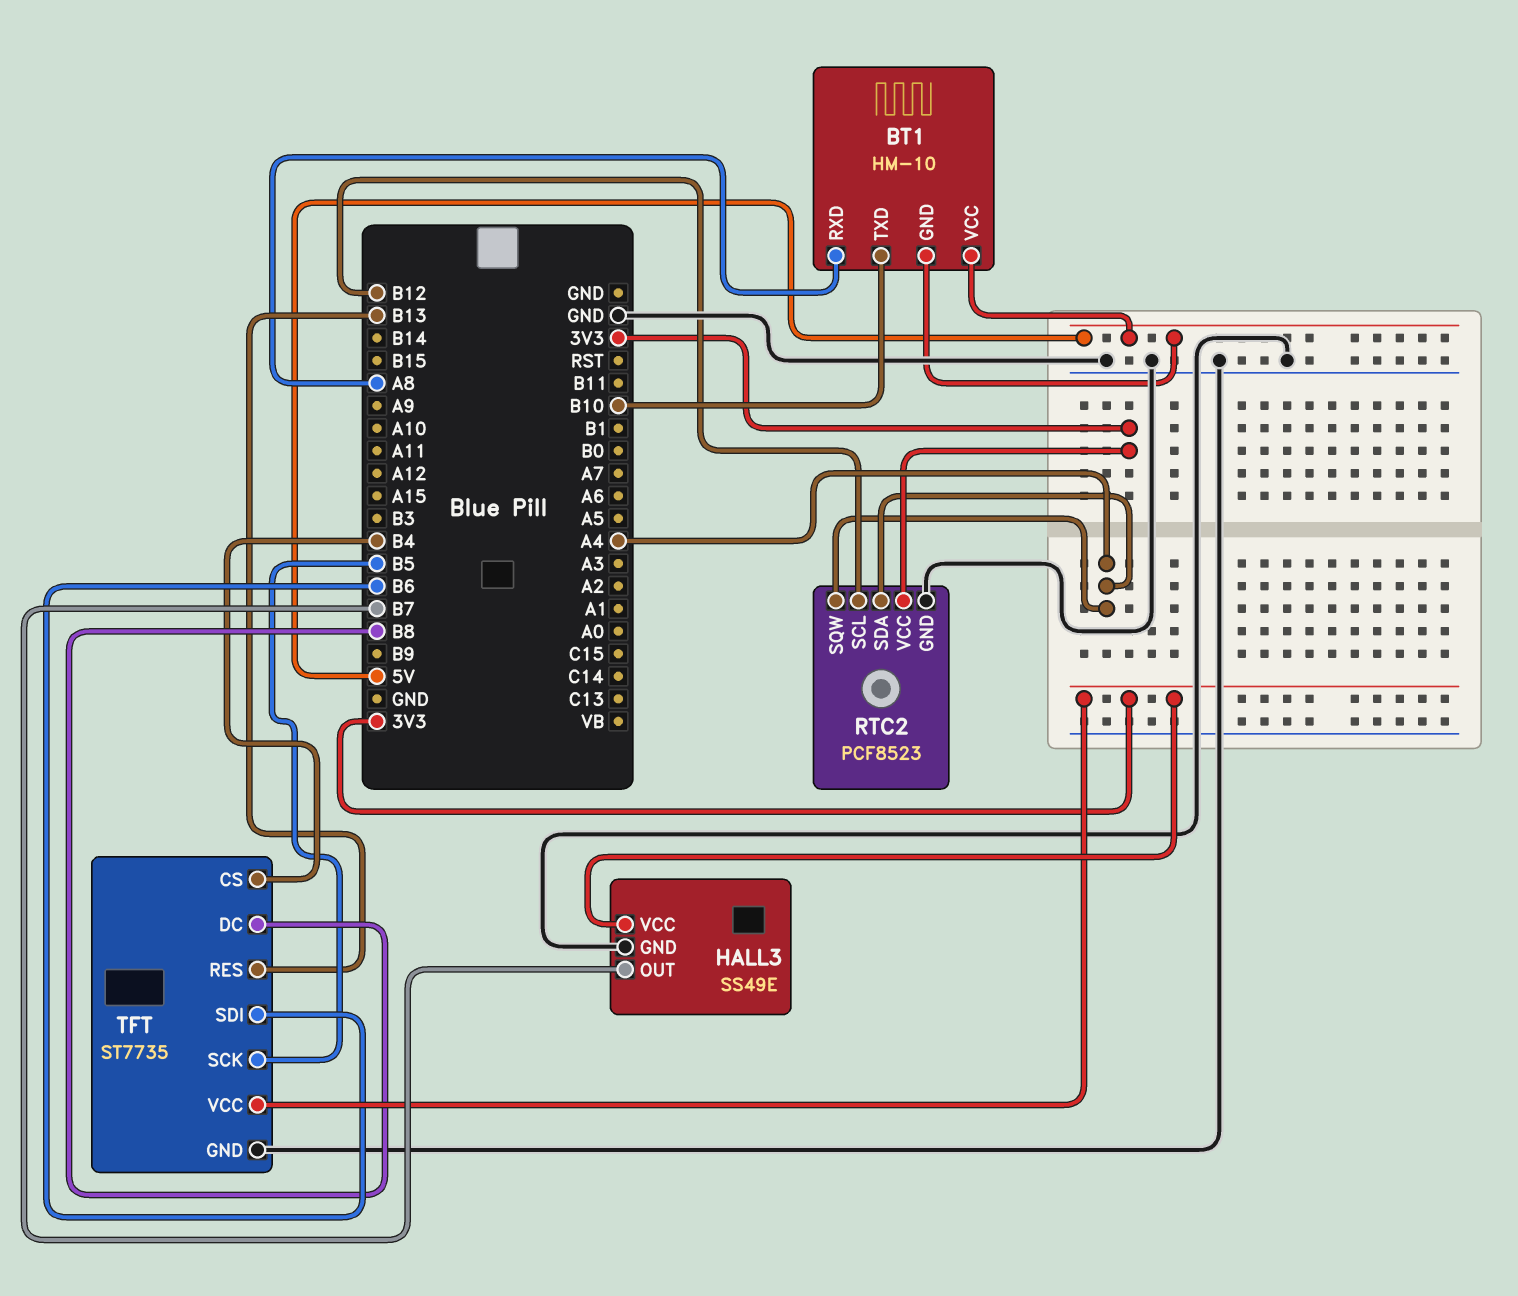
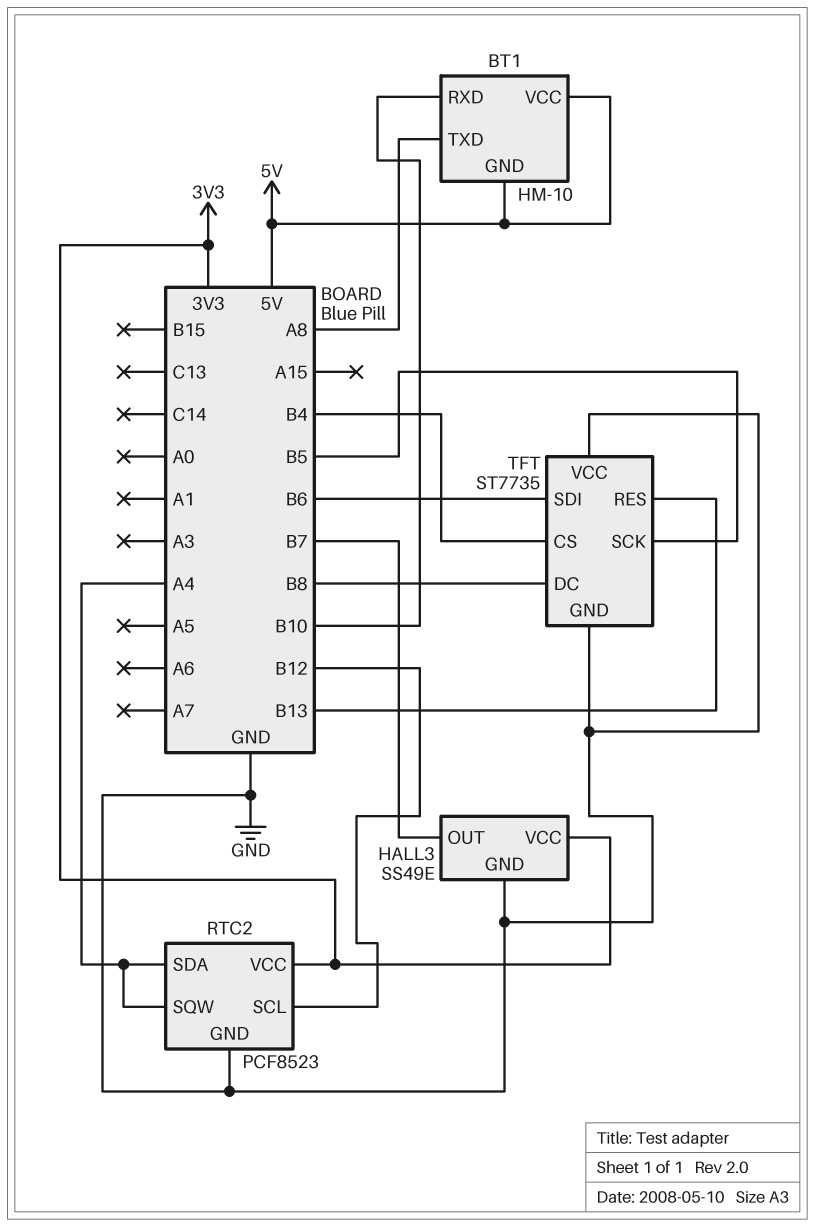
BT1 pin RXD: A8 -> B10
BT1 pin TXD: B10 -> A8
TFT pin VCC: 3V3 -> GND

